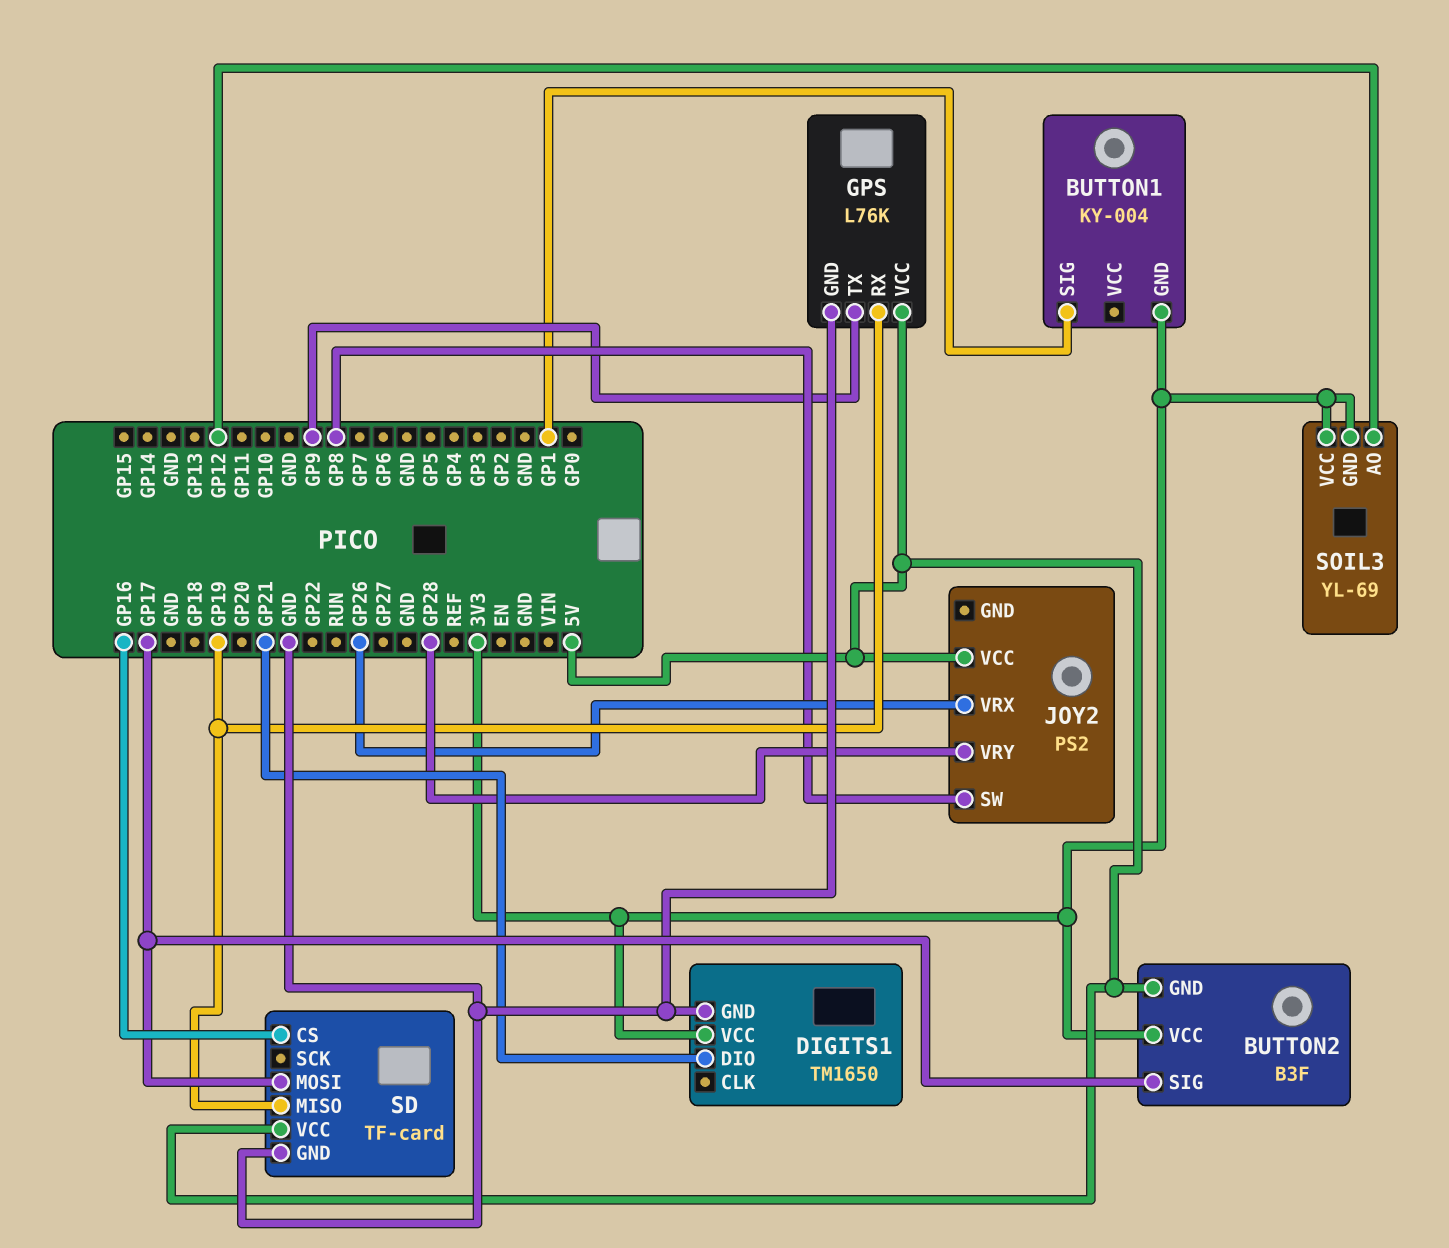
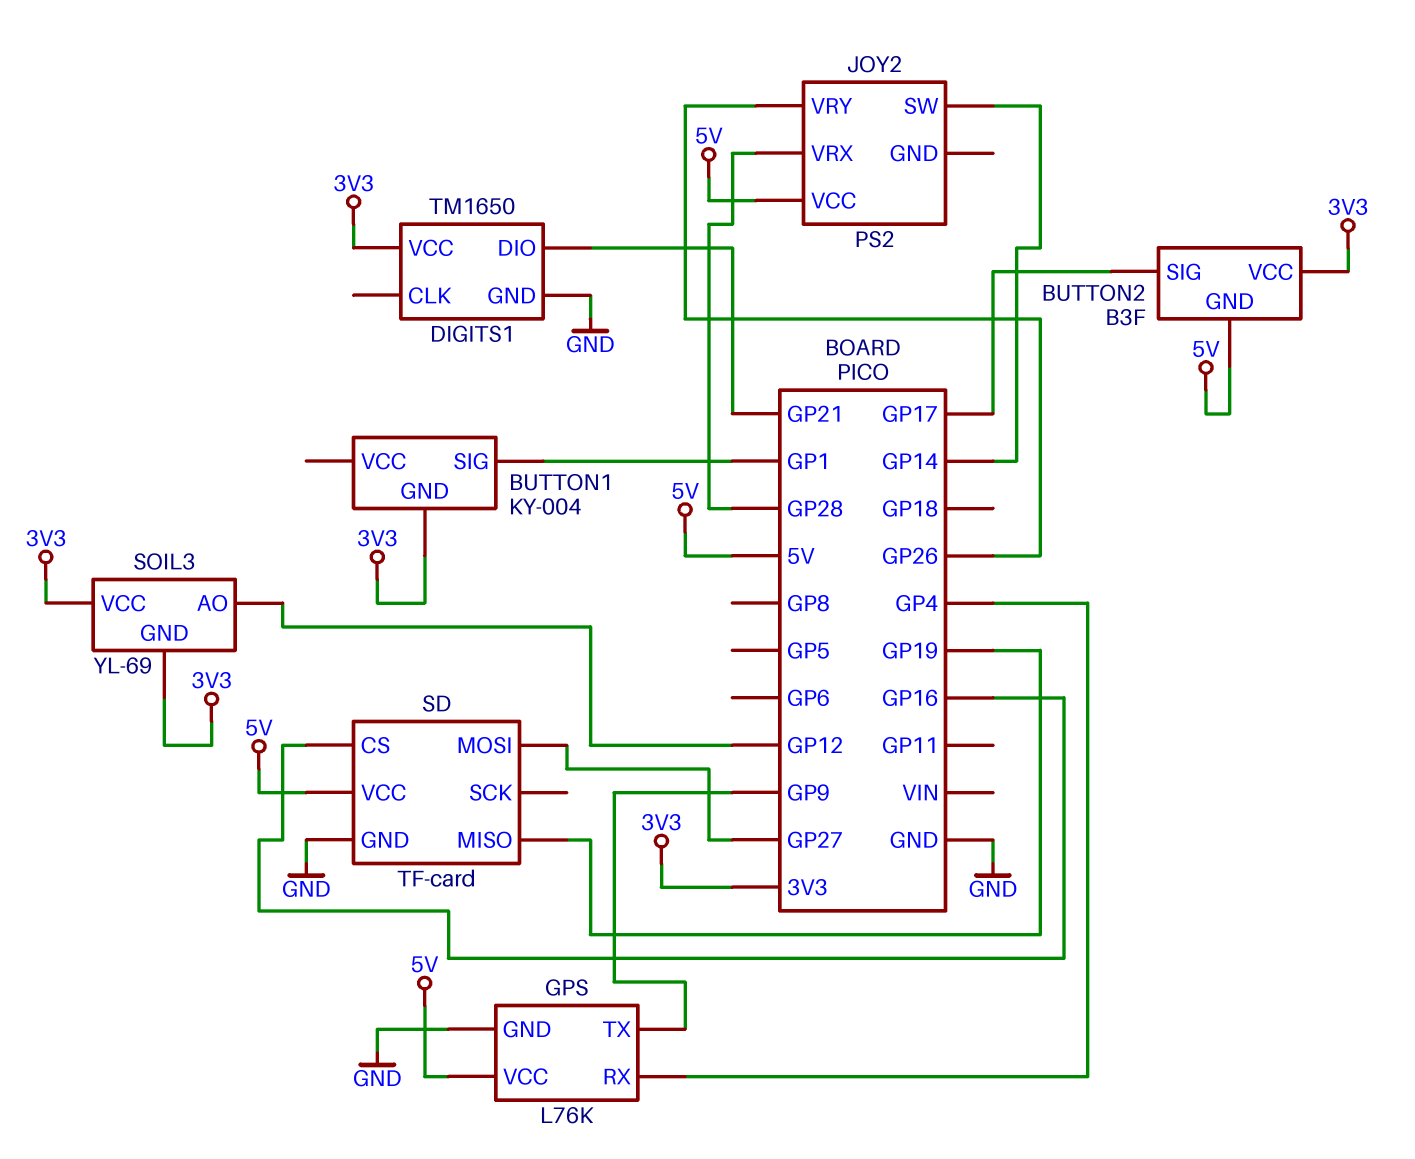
GPS pin RX: GP19 -> GP4
JOY2 pin SW: GP8 -> GP14
JOY2 pin VRX: GP26 -> GP28
JOY2 pin VRY: GP28 -> GP26
SD pin MOSI: GP17 -> GP27

